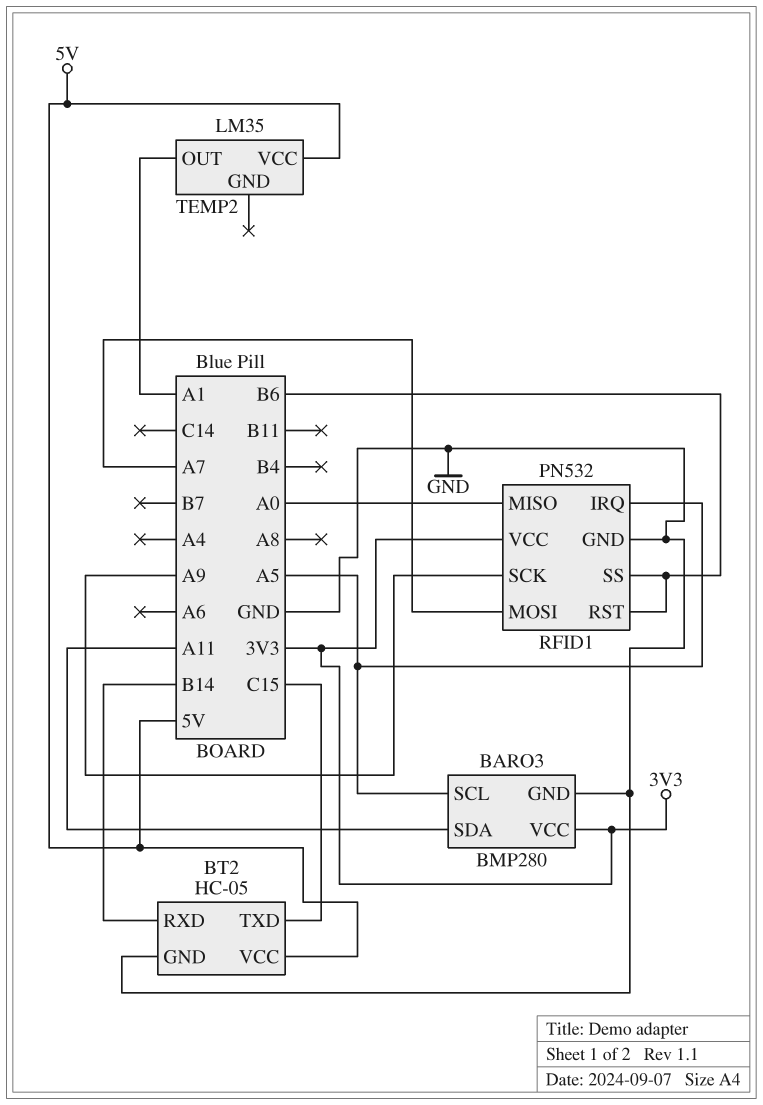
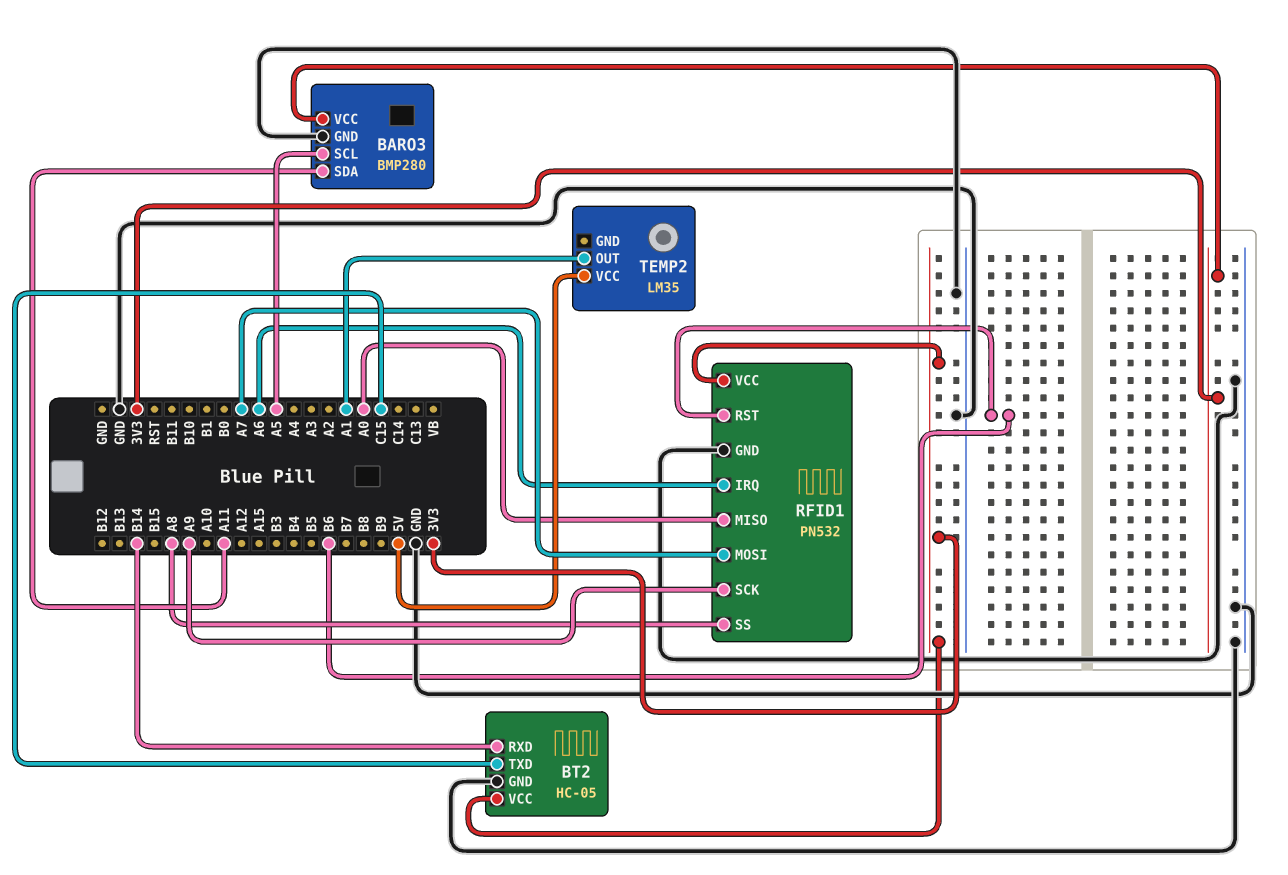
BT2 pin VCC: 5V -> 3V3
RFID1 pin IRQ: A5 -> A6
RFID1 pin SS: B6 -> A8

